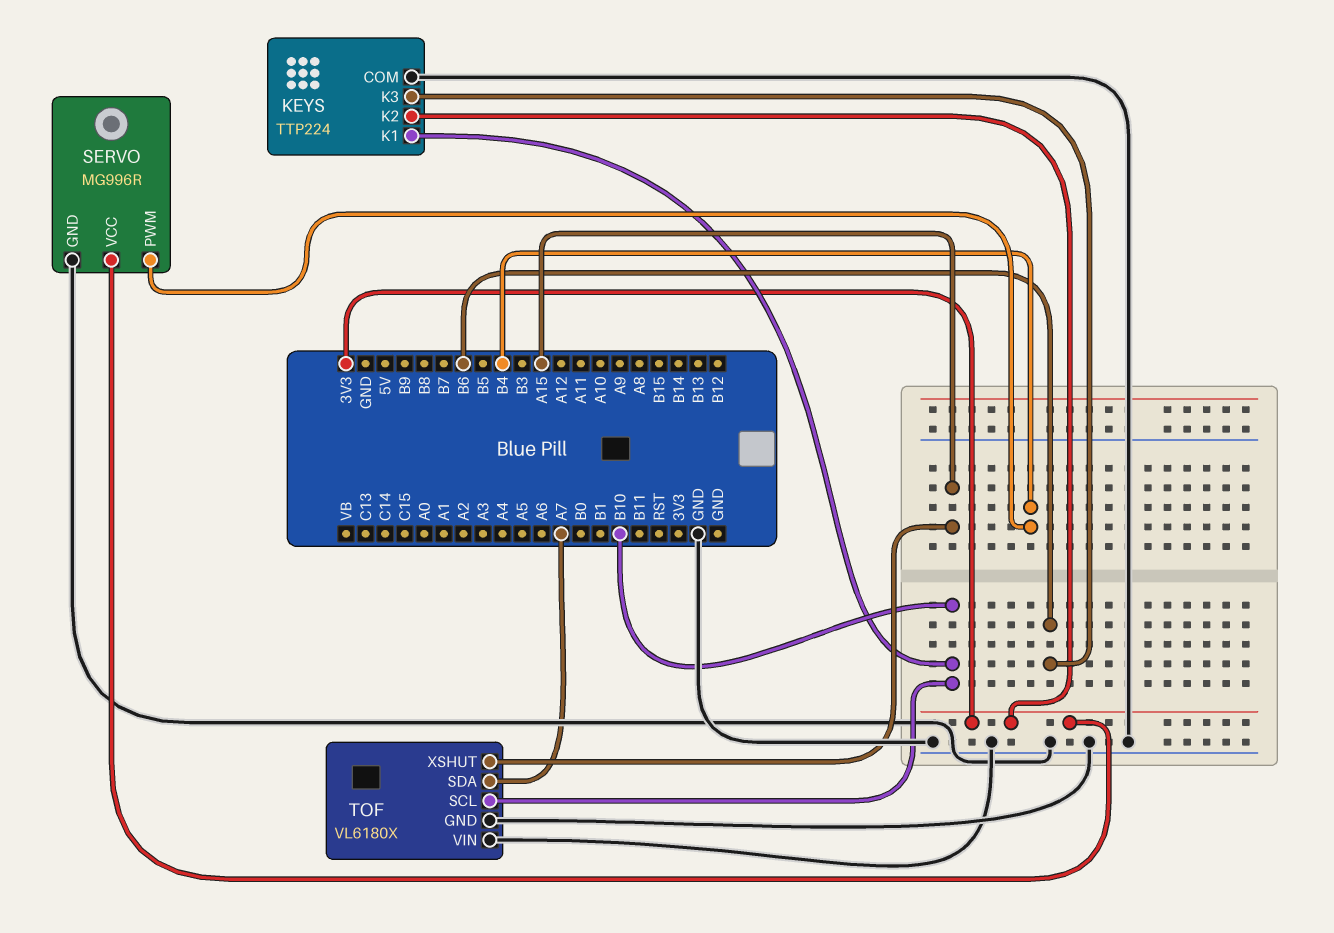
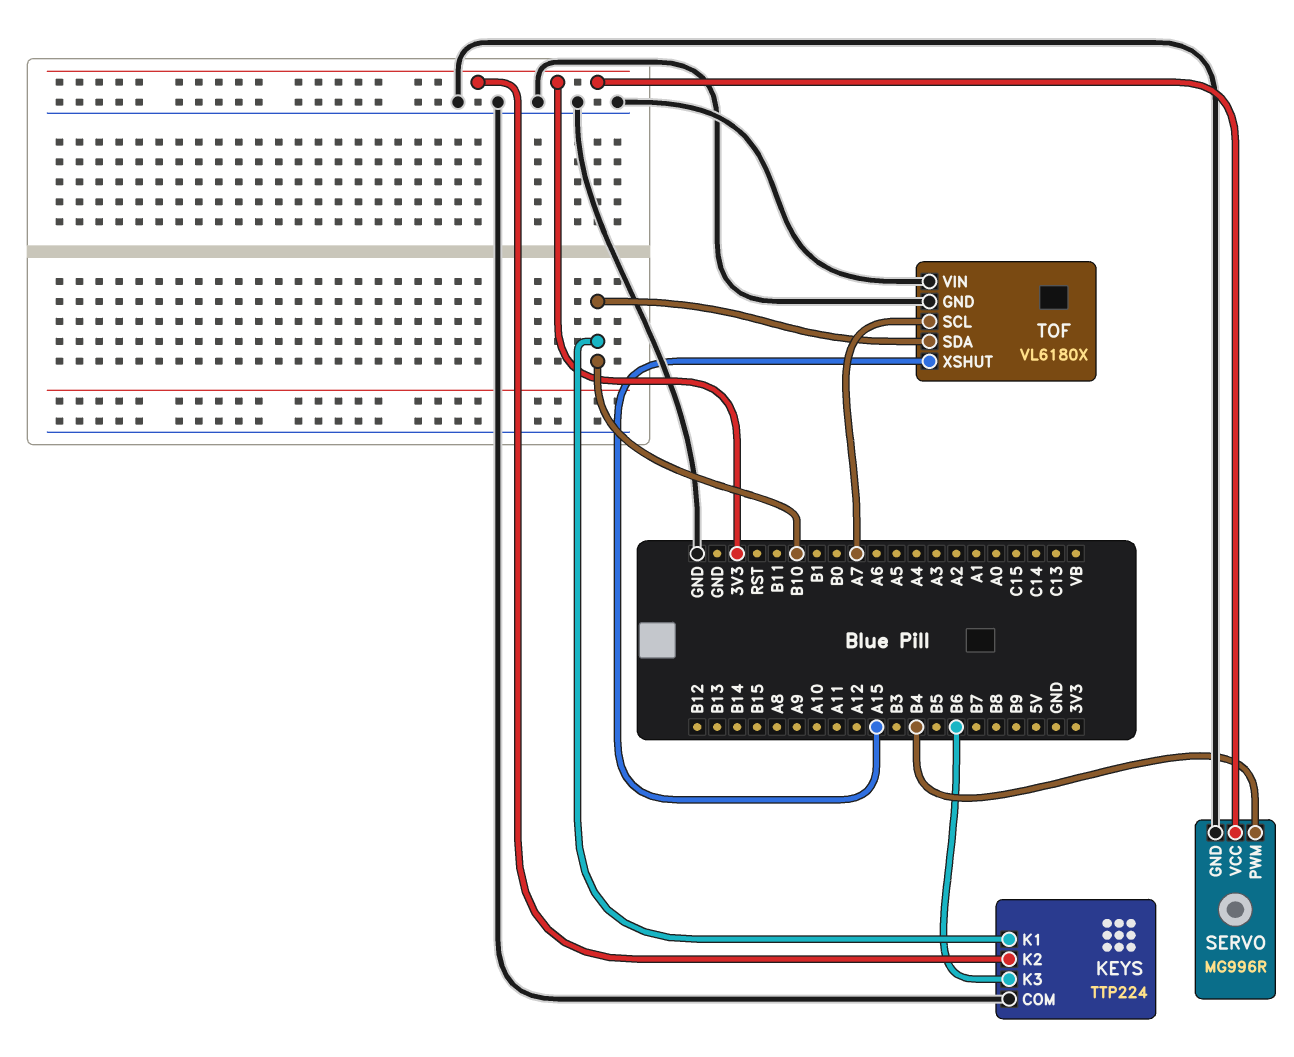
TOF pin SCL: B10 -> A7
TOF pin SDA: A7 -> B10

